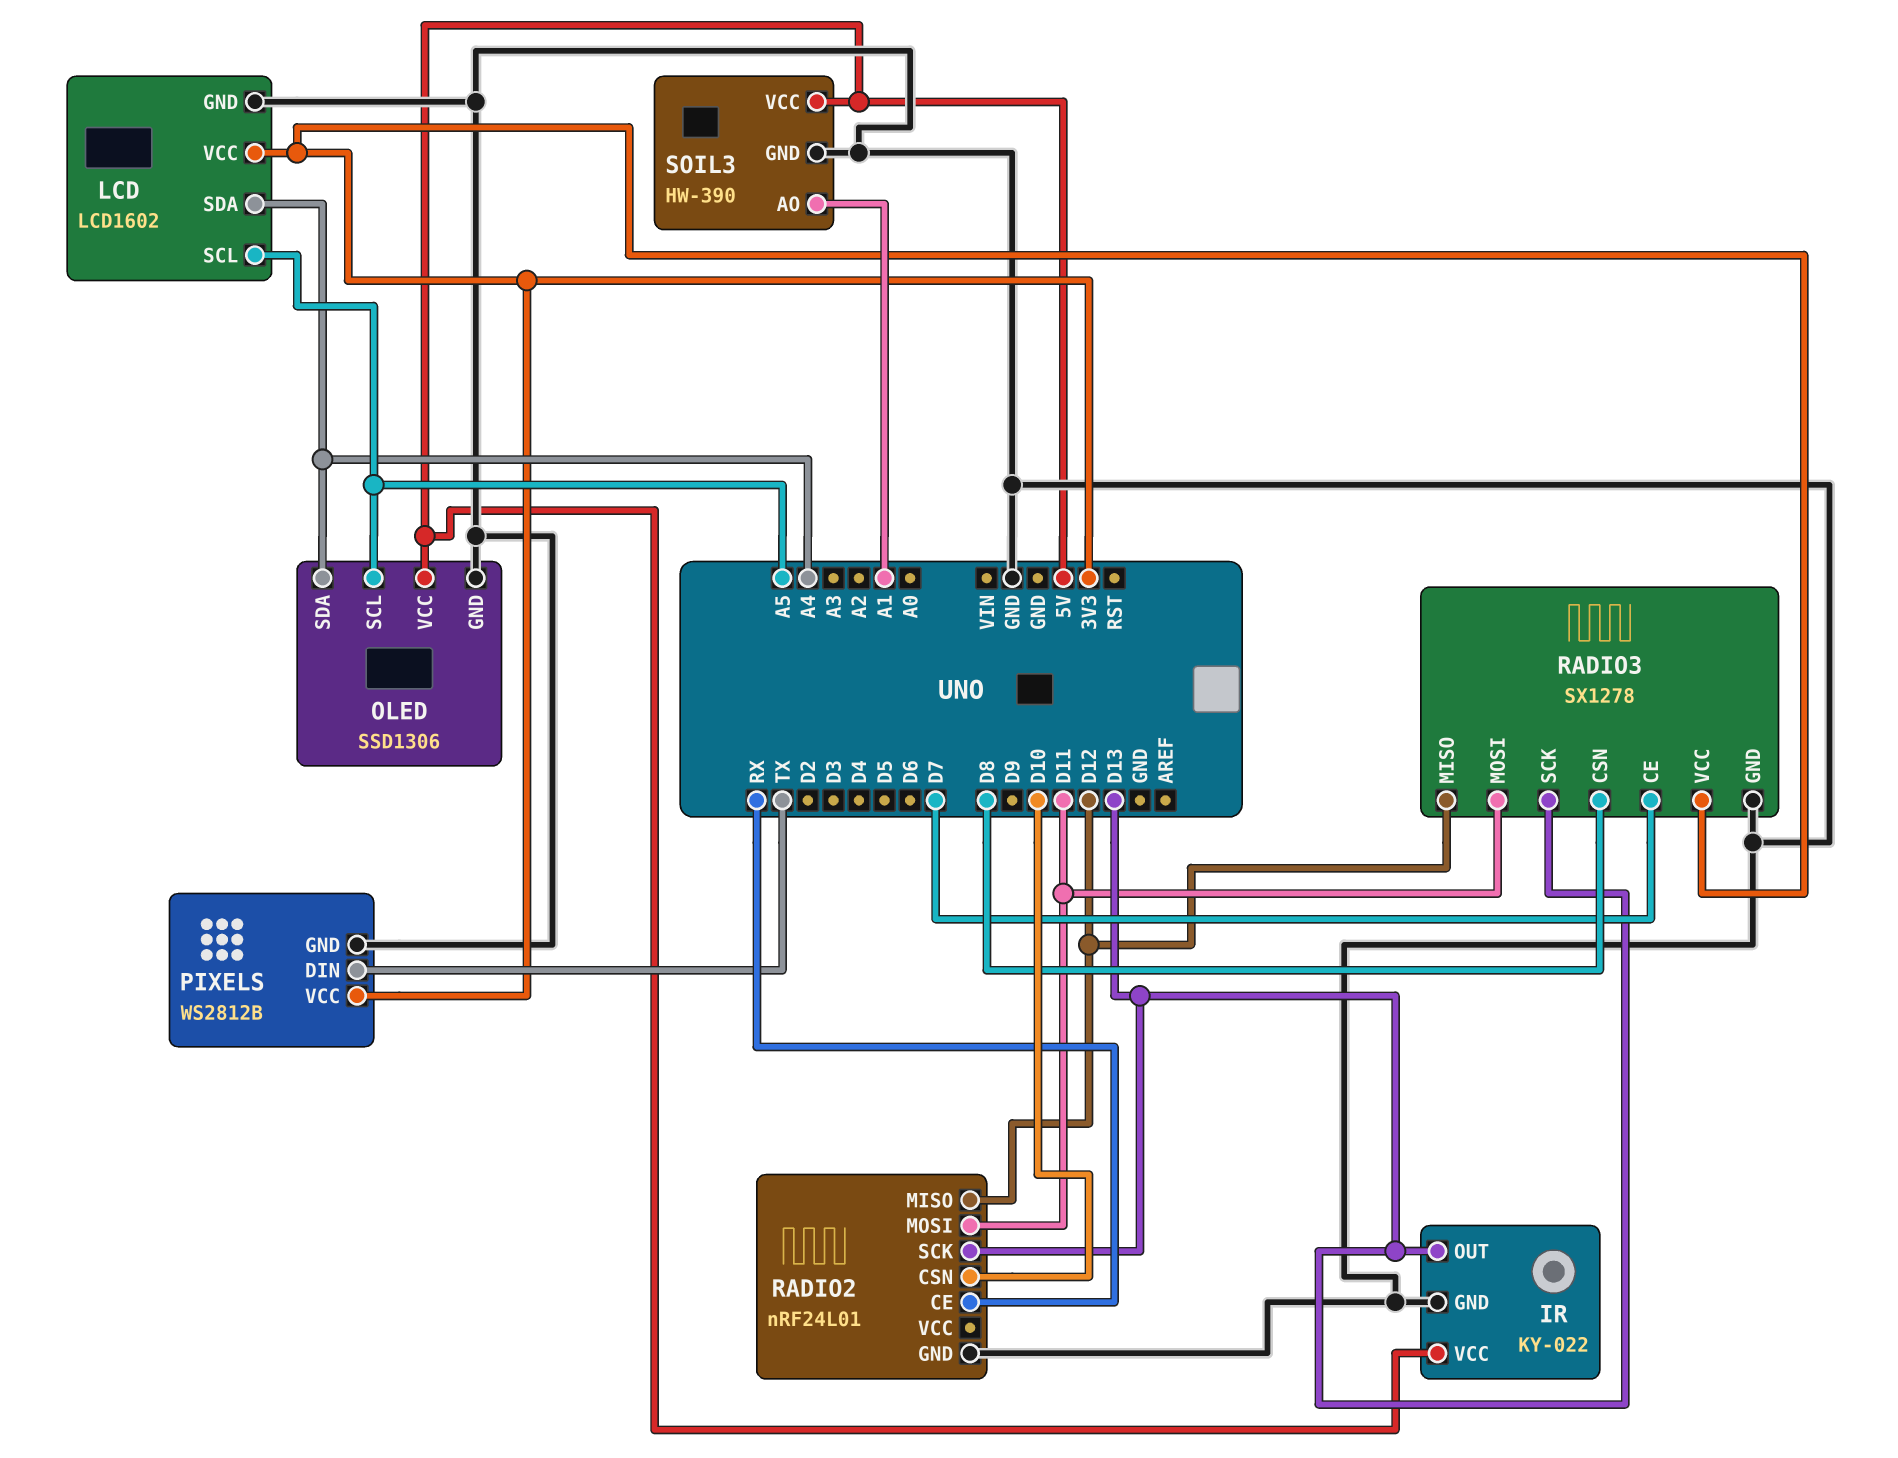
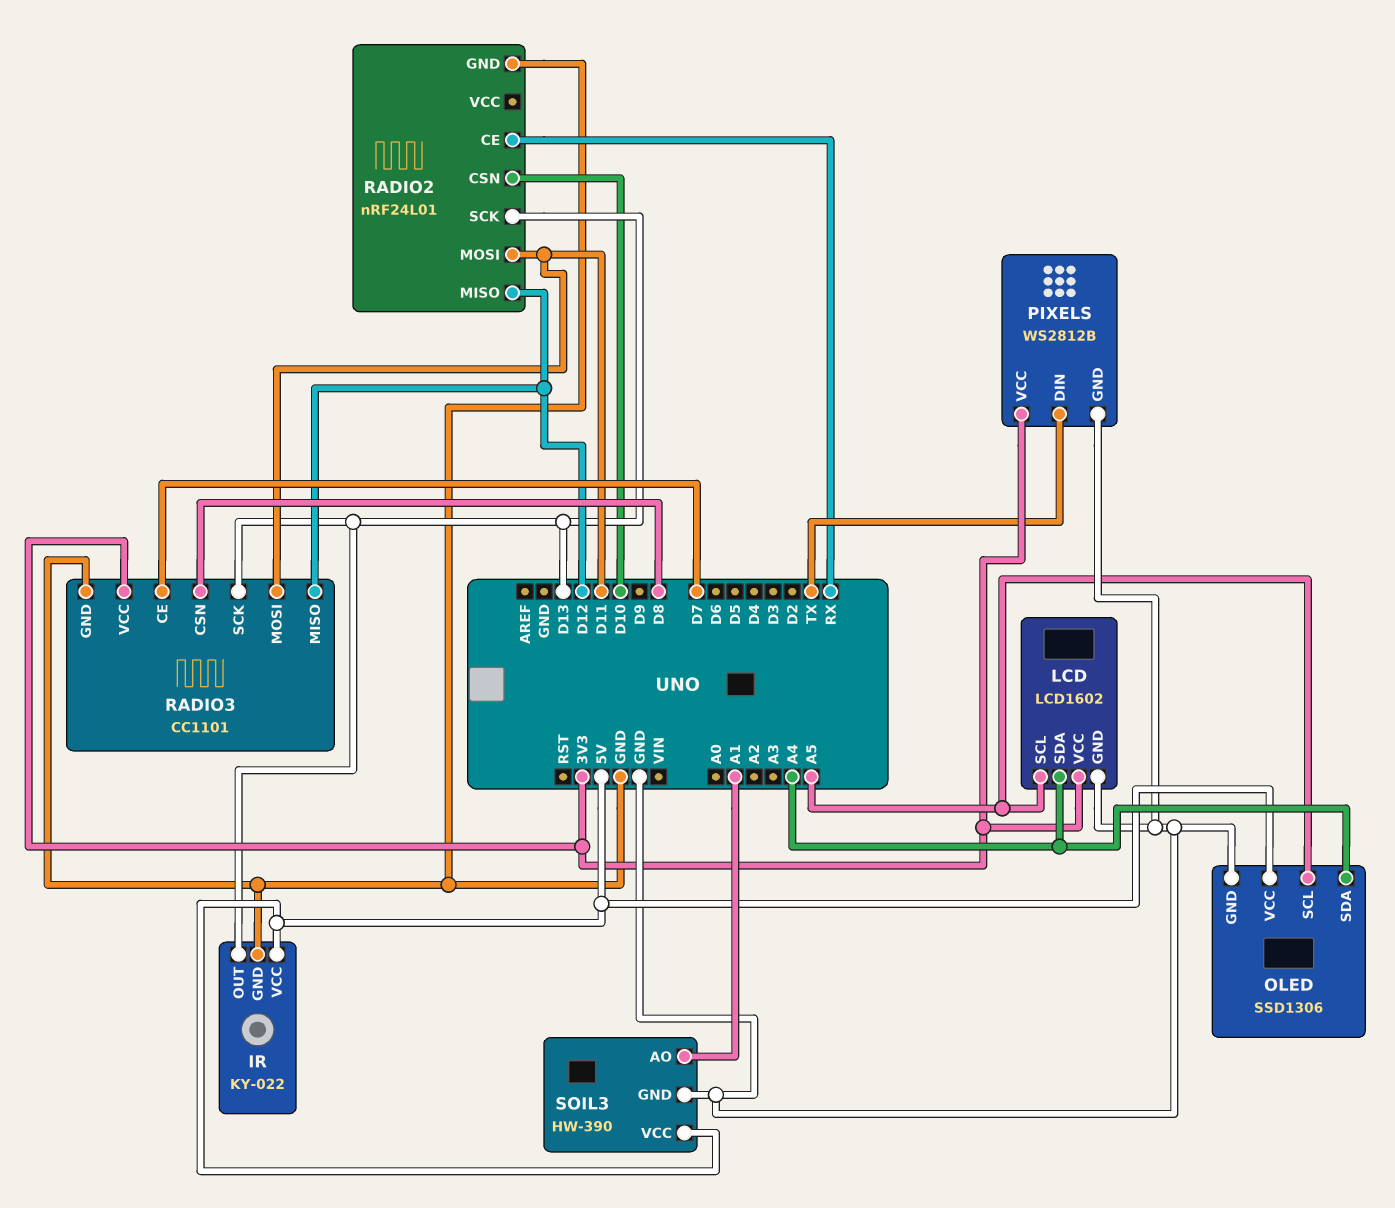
RADIO3: SX1278 -> CC1101

